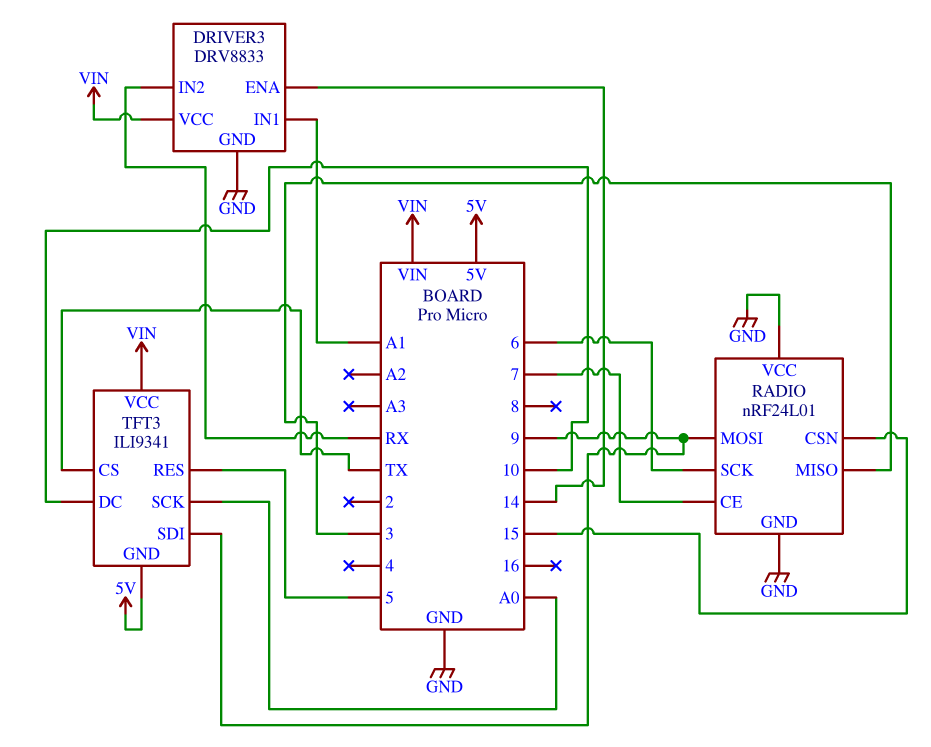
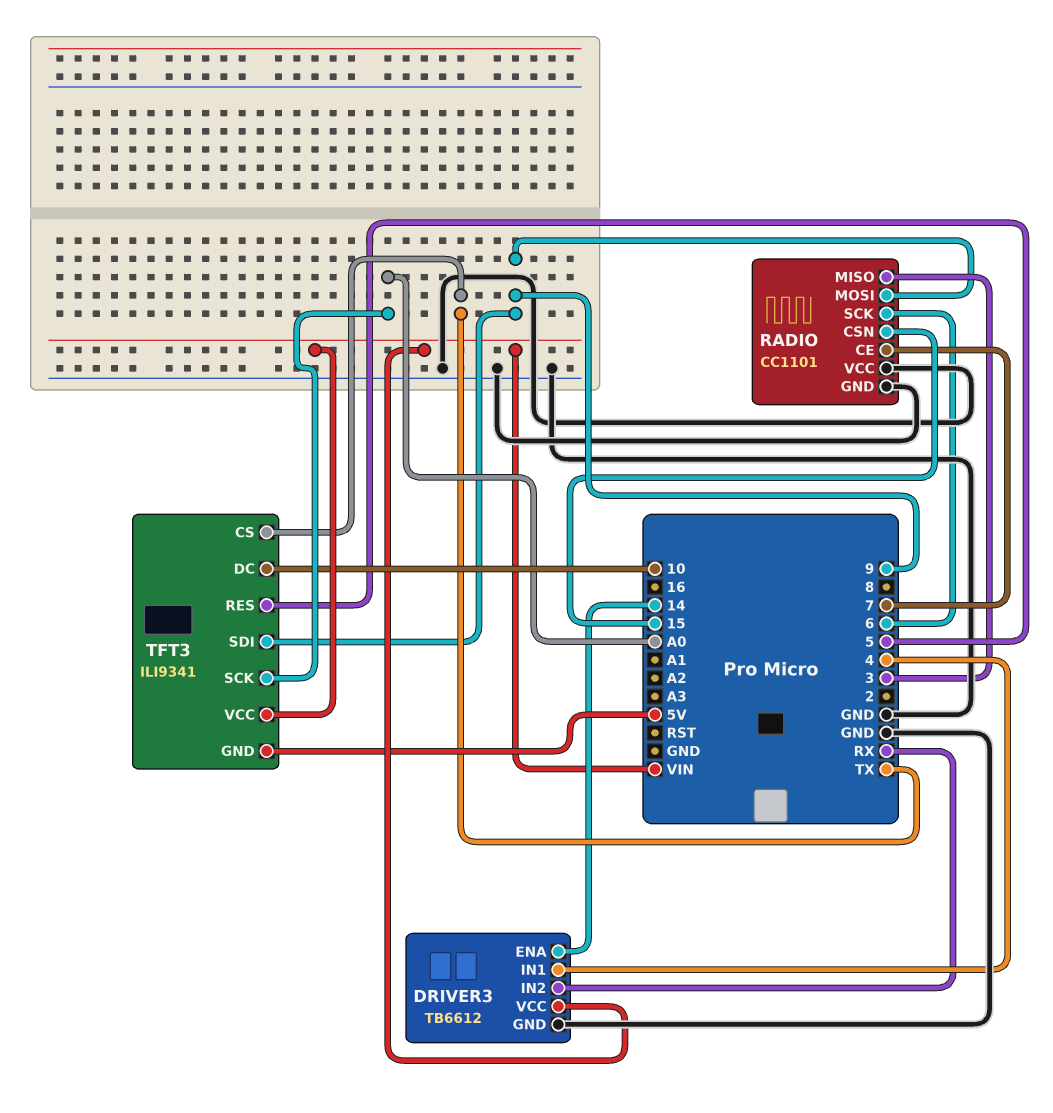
DRIVER3: DRV8833 -> TB6612
DRIVER3 pin IN1: A1 -> 4
RADIO: nRF24L01 -> CC1101

